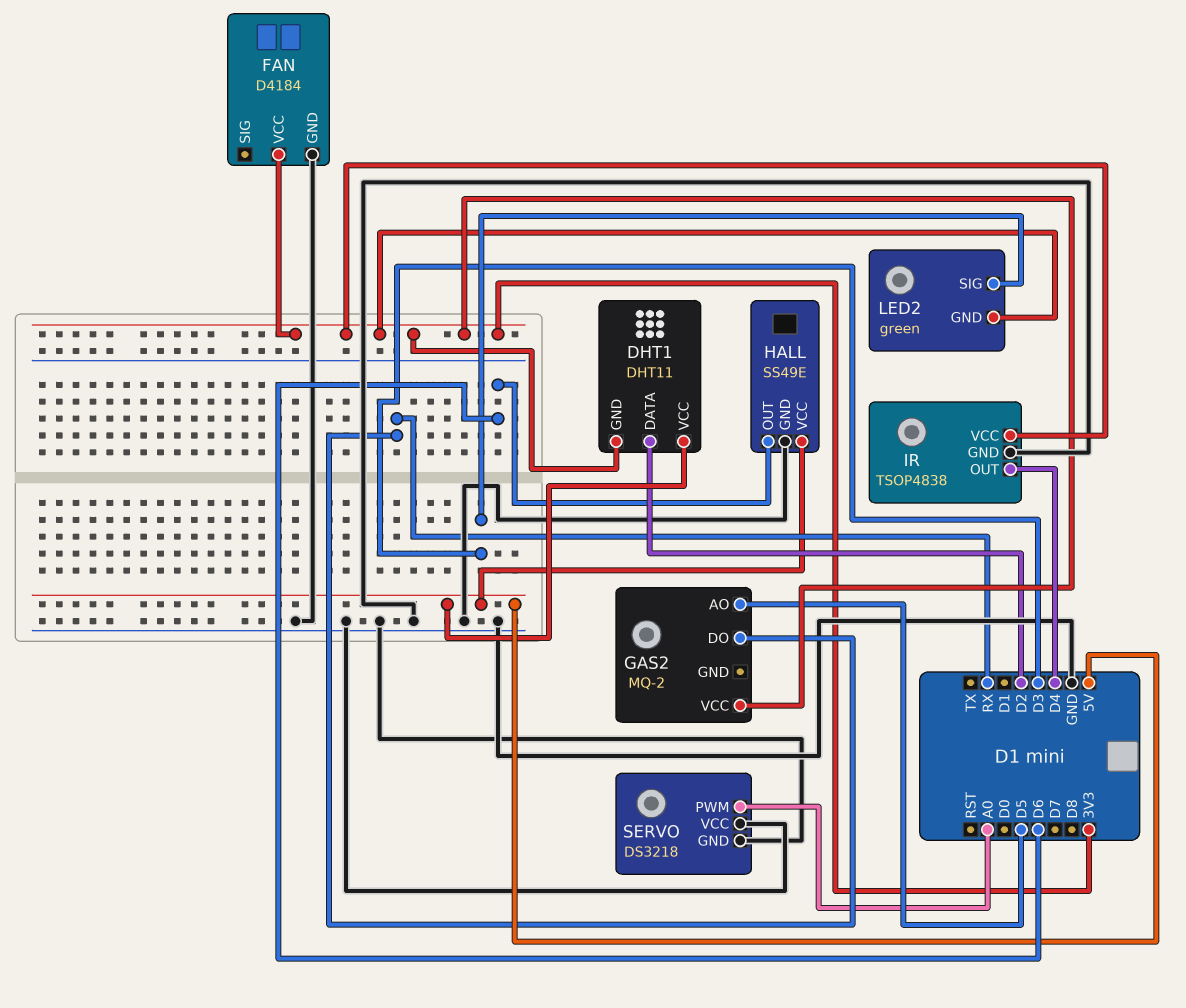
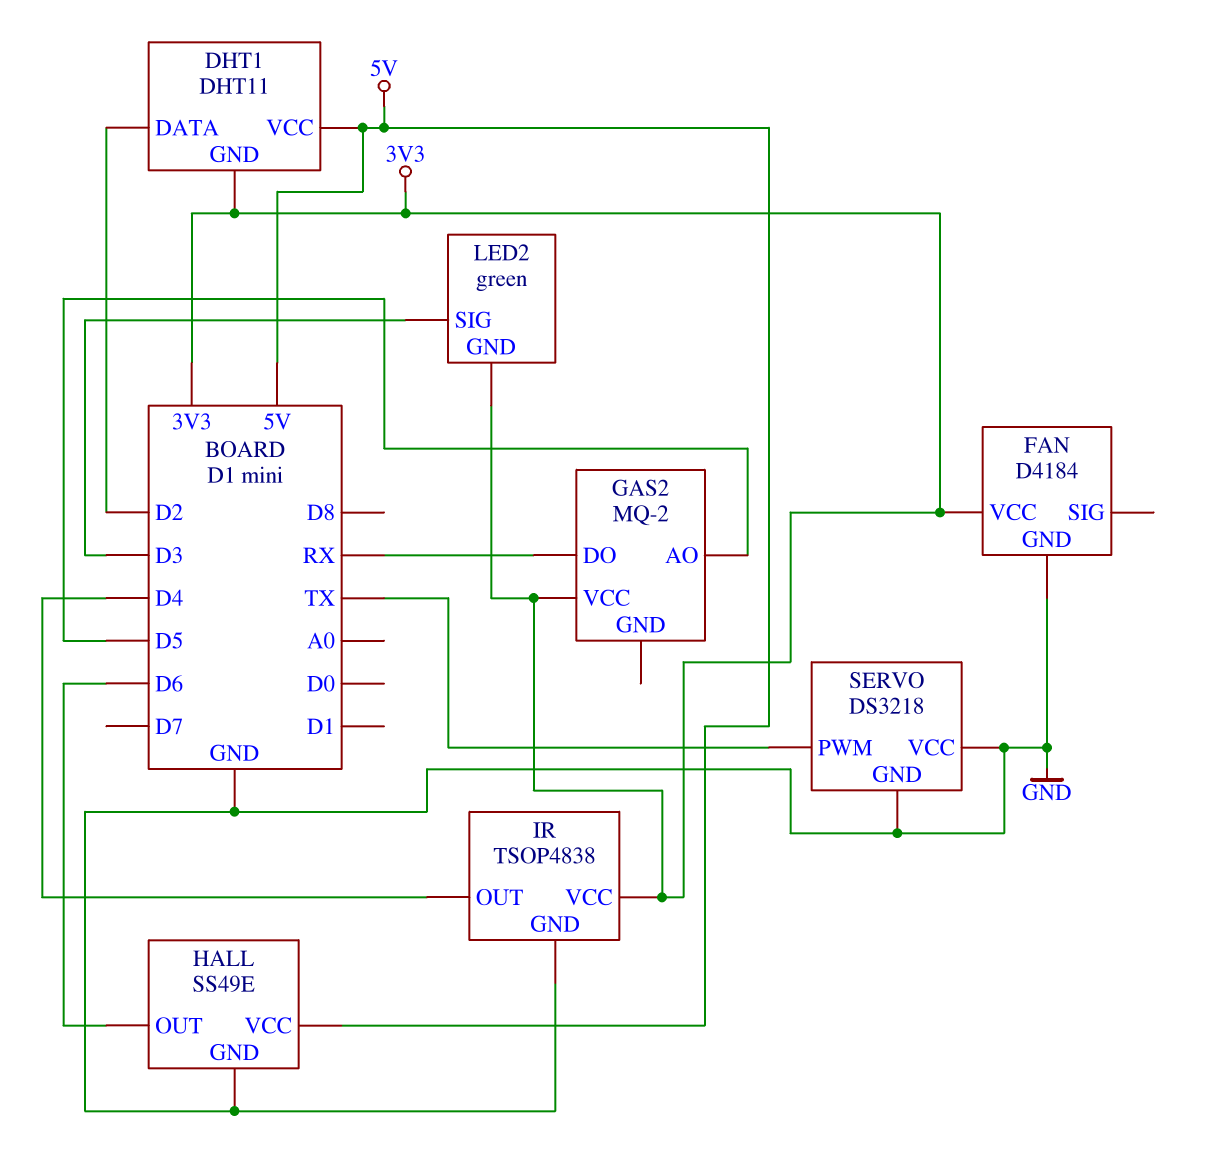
SERVO pin PWM: A0 -> TX

